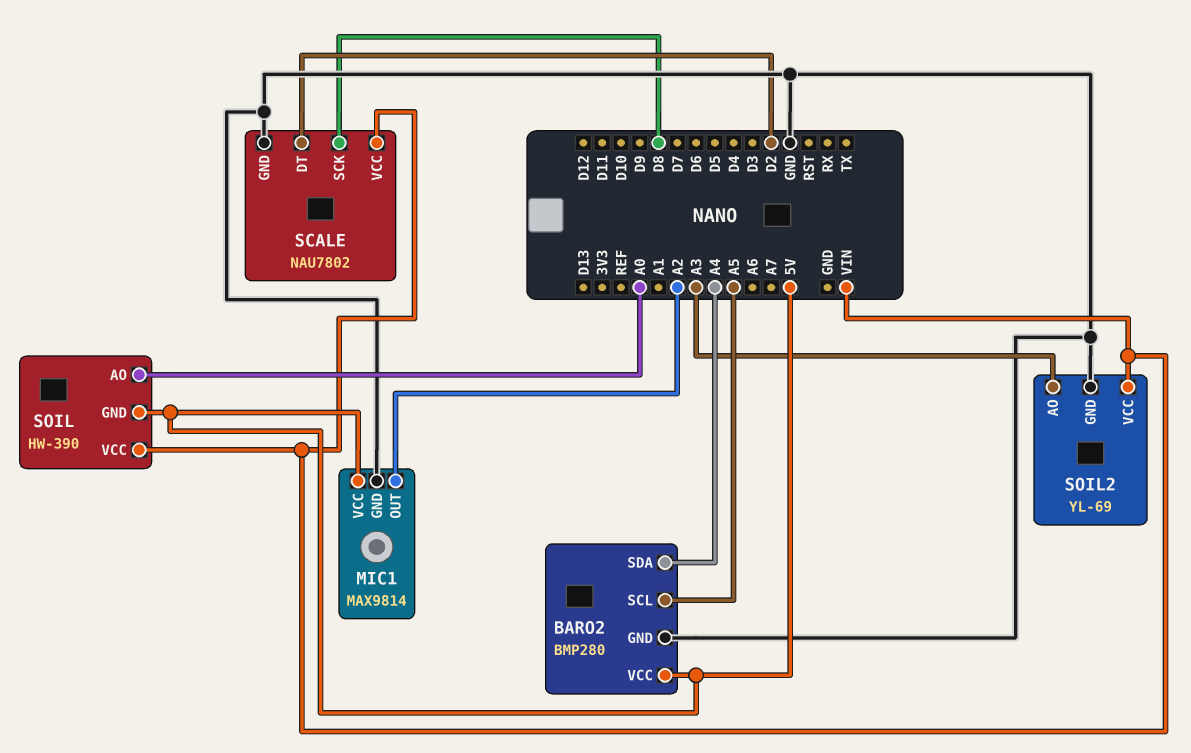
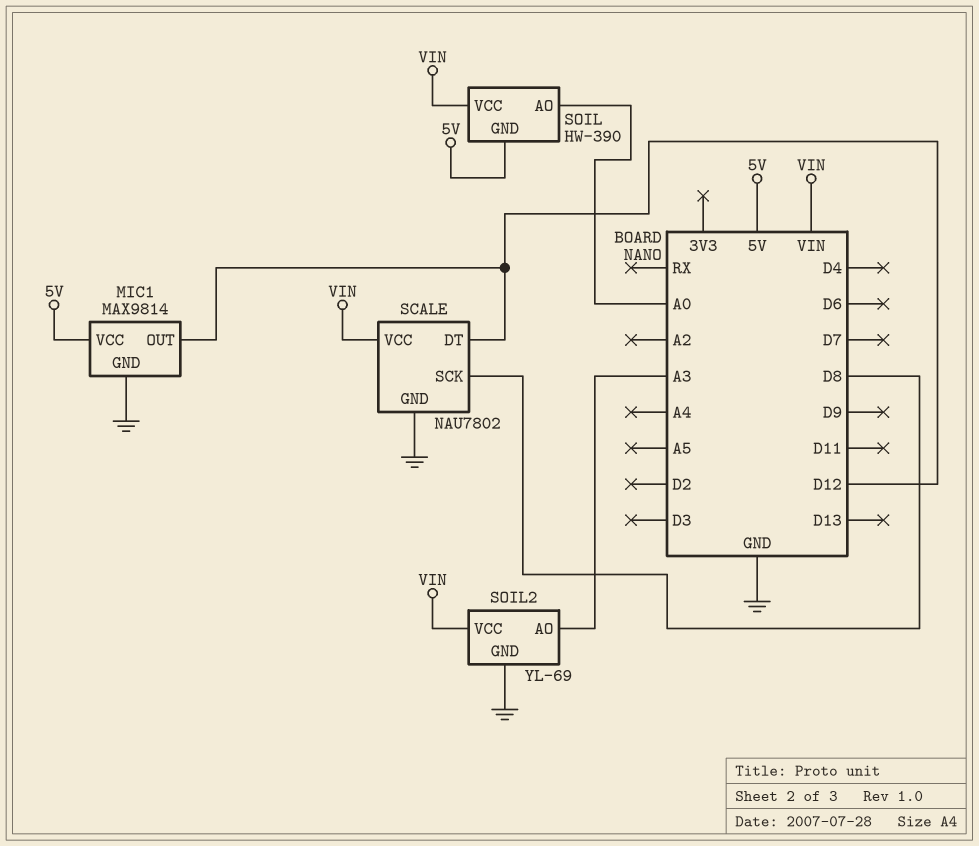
BARO2: BMP280 -> none
BARO2 pin GND: GND -> none
BARO2 pin SCL: A5 -> none
BARO2 pin SDA: A4 -> none
BARO2 pin VCC: 5V -> none
MIC1 pin OUT: A2 -> D12
SCALE pin DT: D2 -> D12

